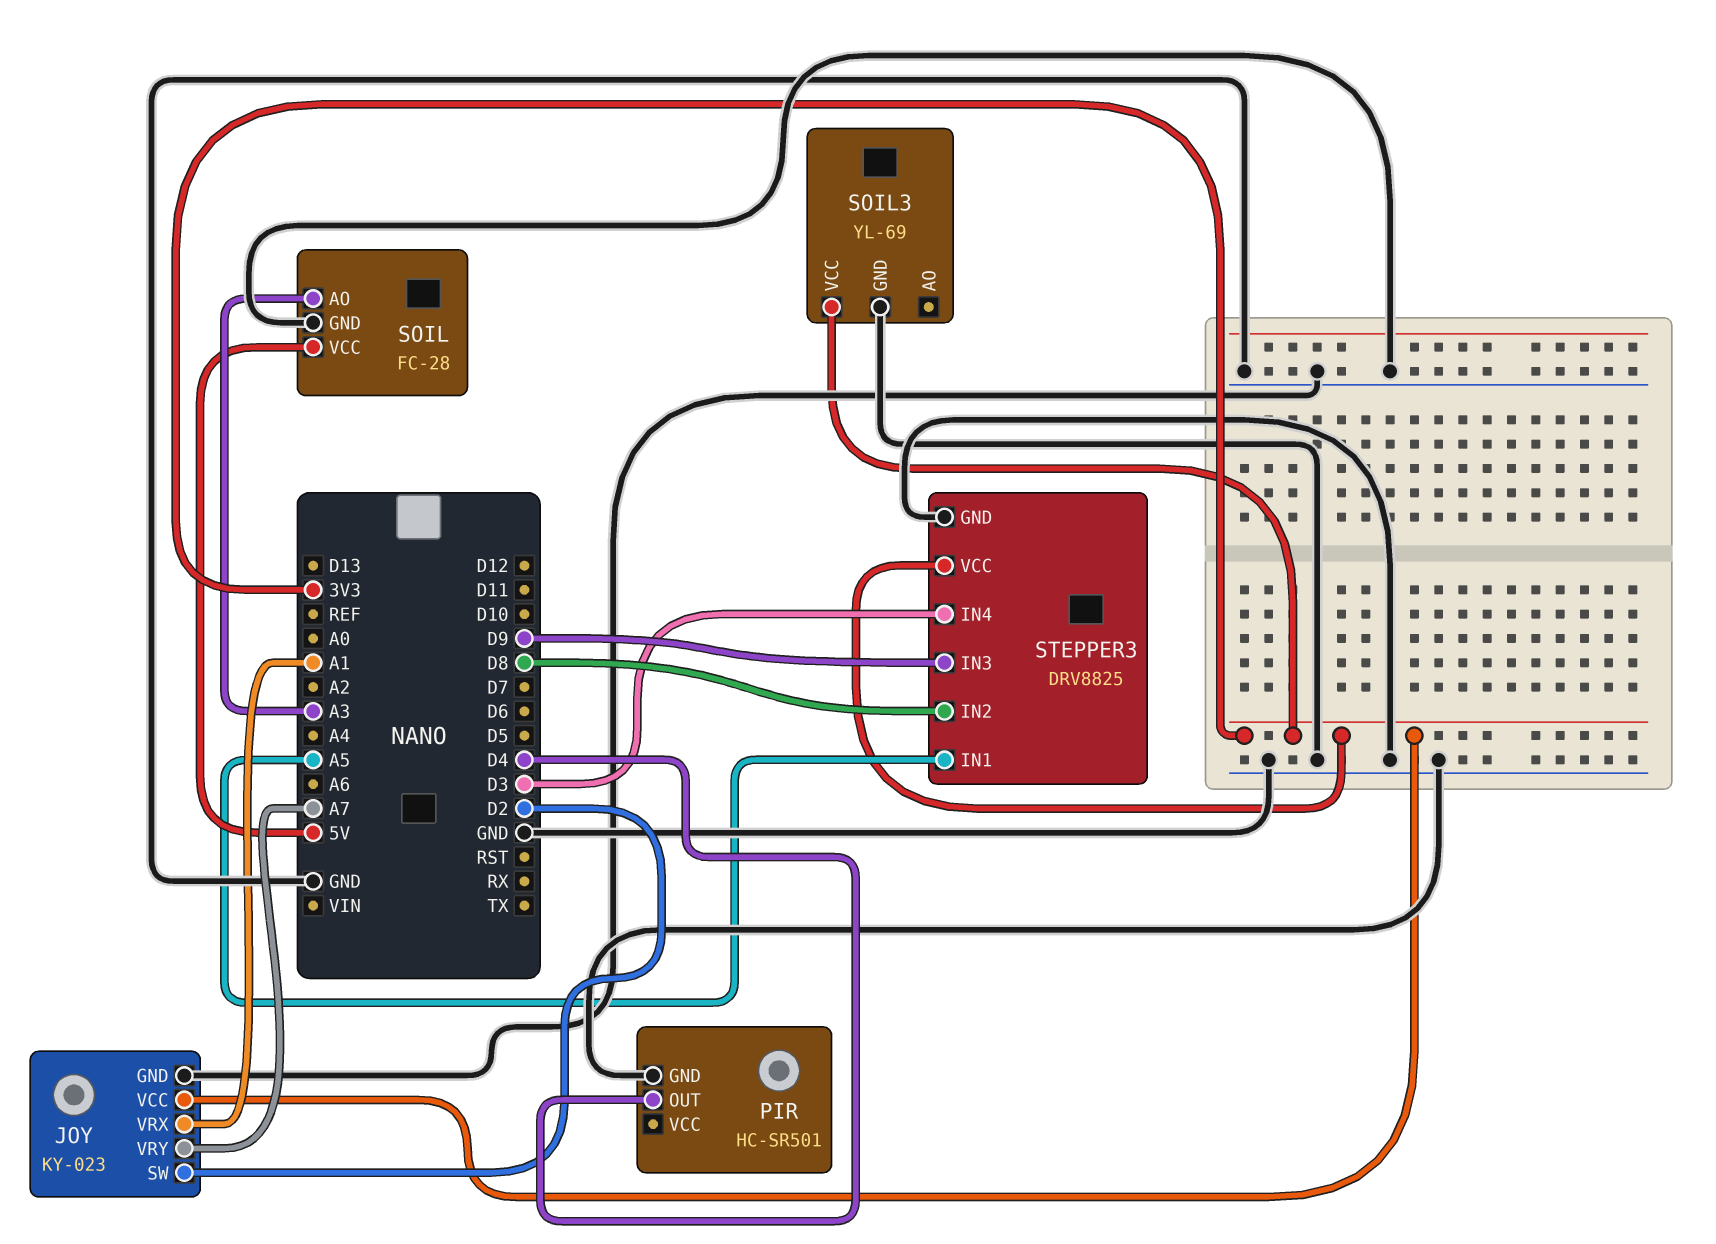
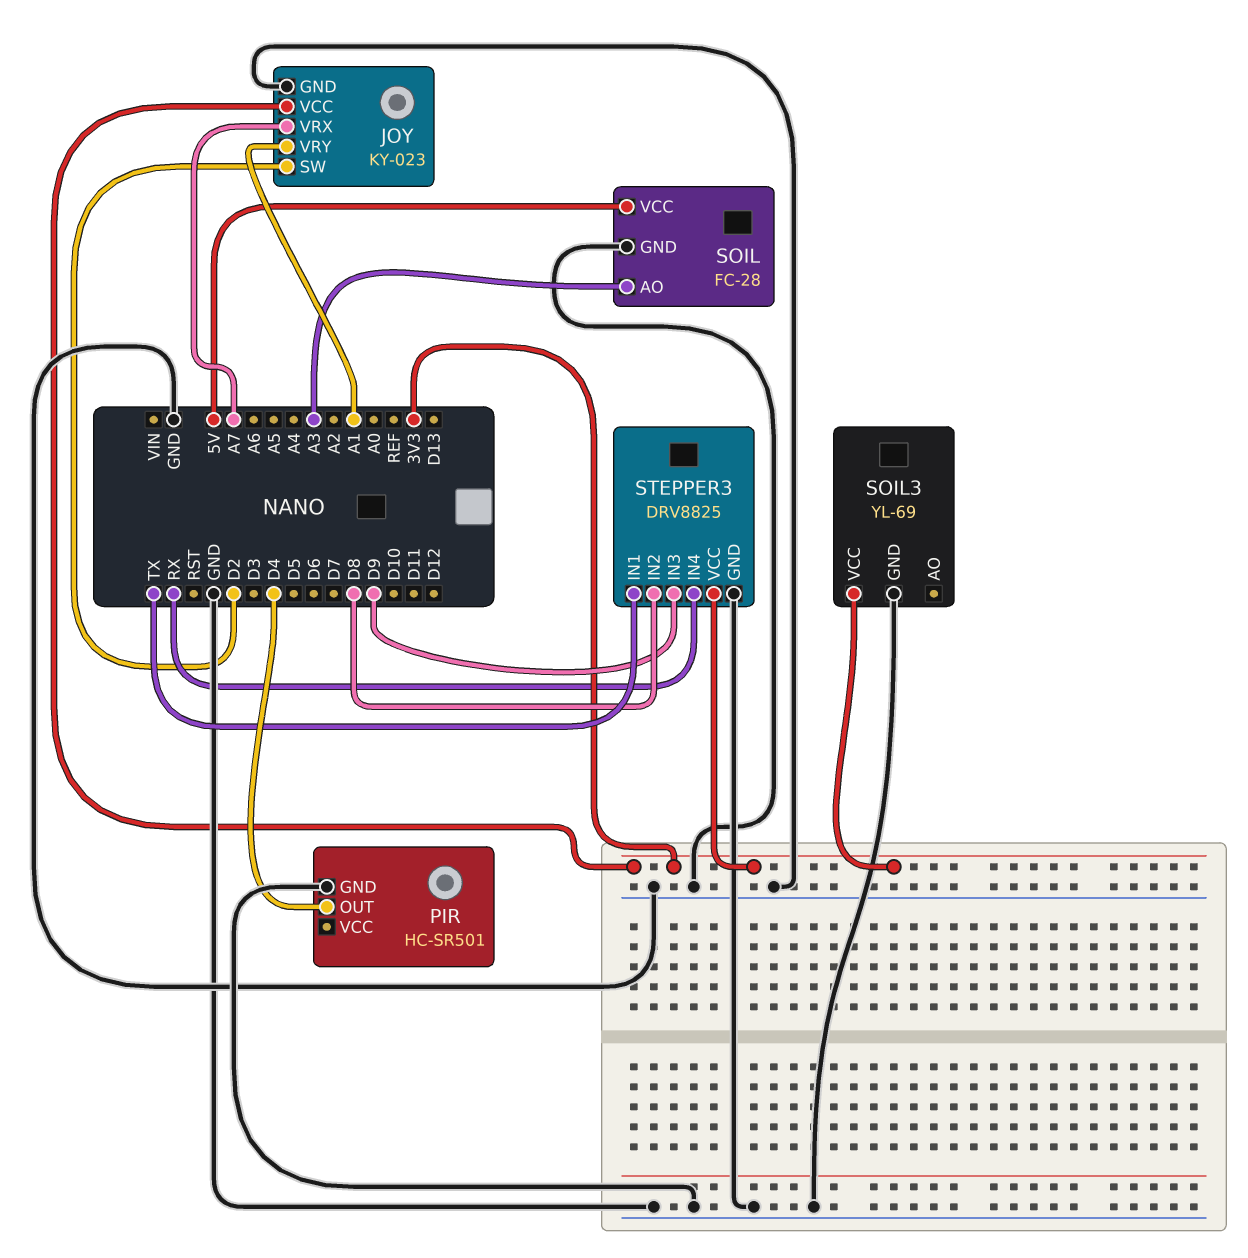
JOY pin VRX: A1 -> A7
JOY pin VRY: A7 -> A1
STEPPER3 pin IN1: A5 -> TX
STEPPER3 pin IN4: D3 -> RX

